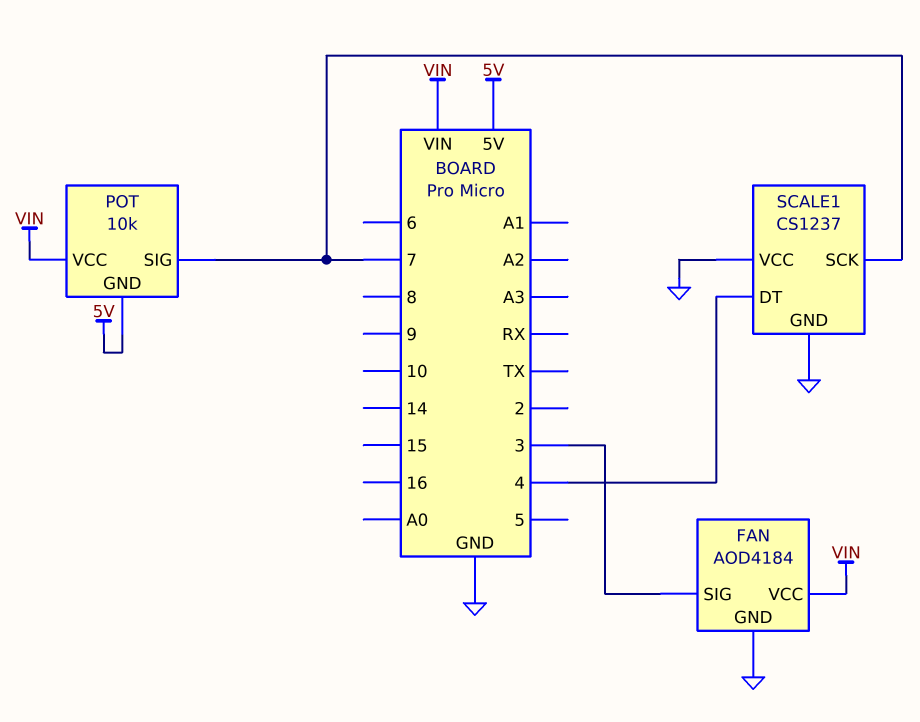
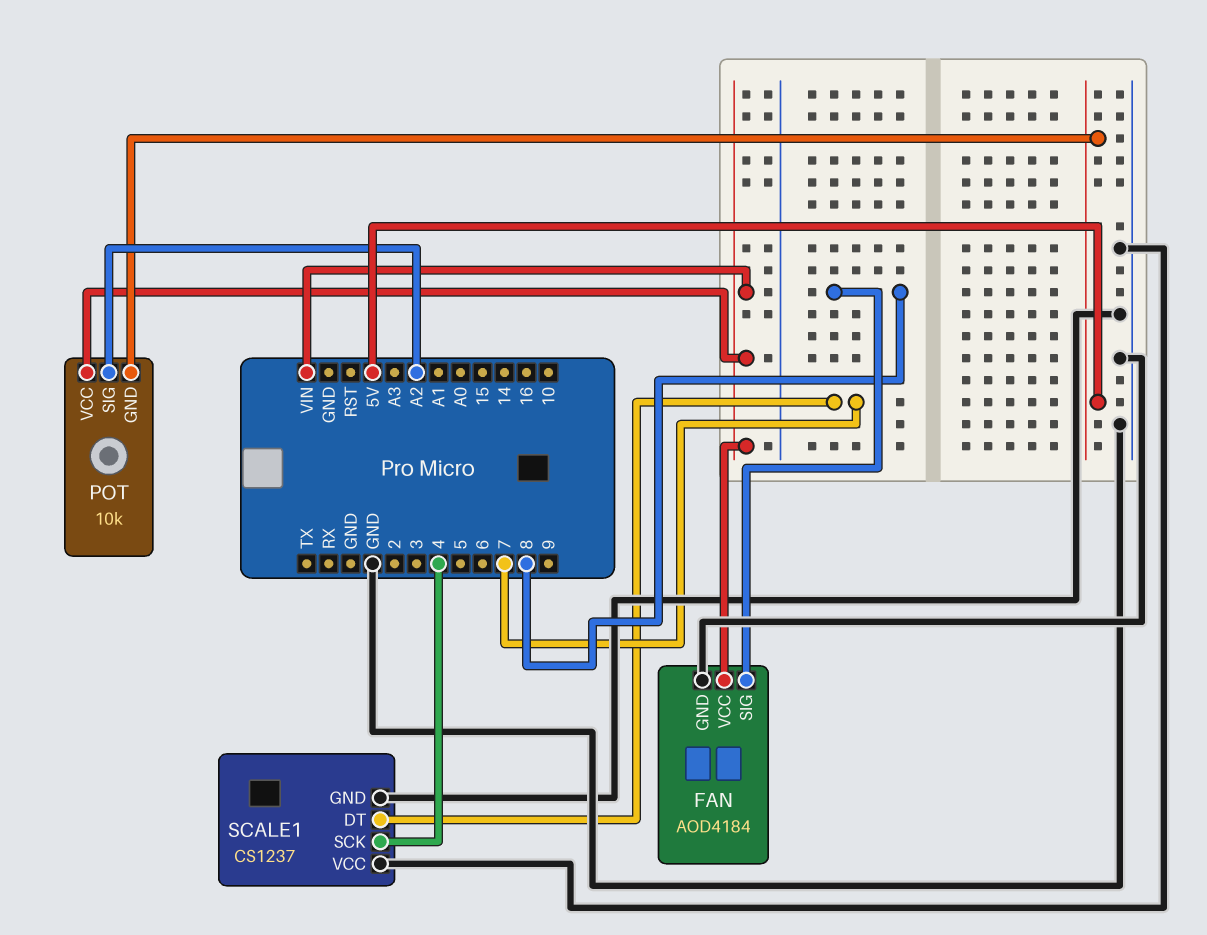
FAN pin SIG: 3 -> 8
POT pin SIG: 7 -> A2
SCALE1 pin DT: 4 -> 7
SCALE1 pin SCK: 7 -> 4

